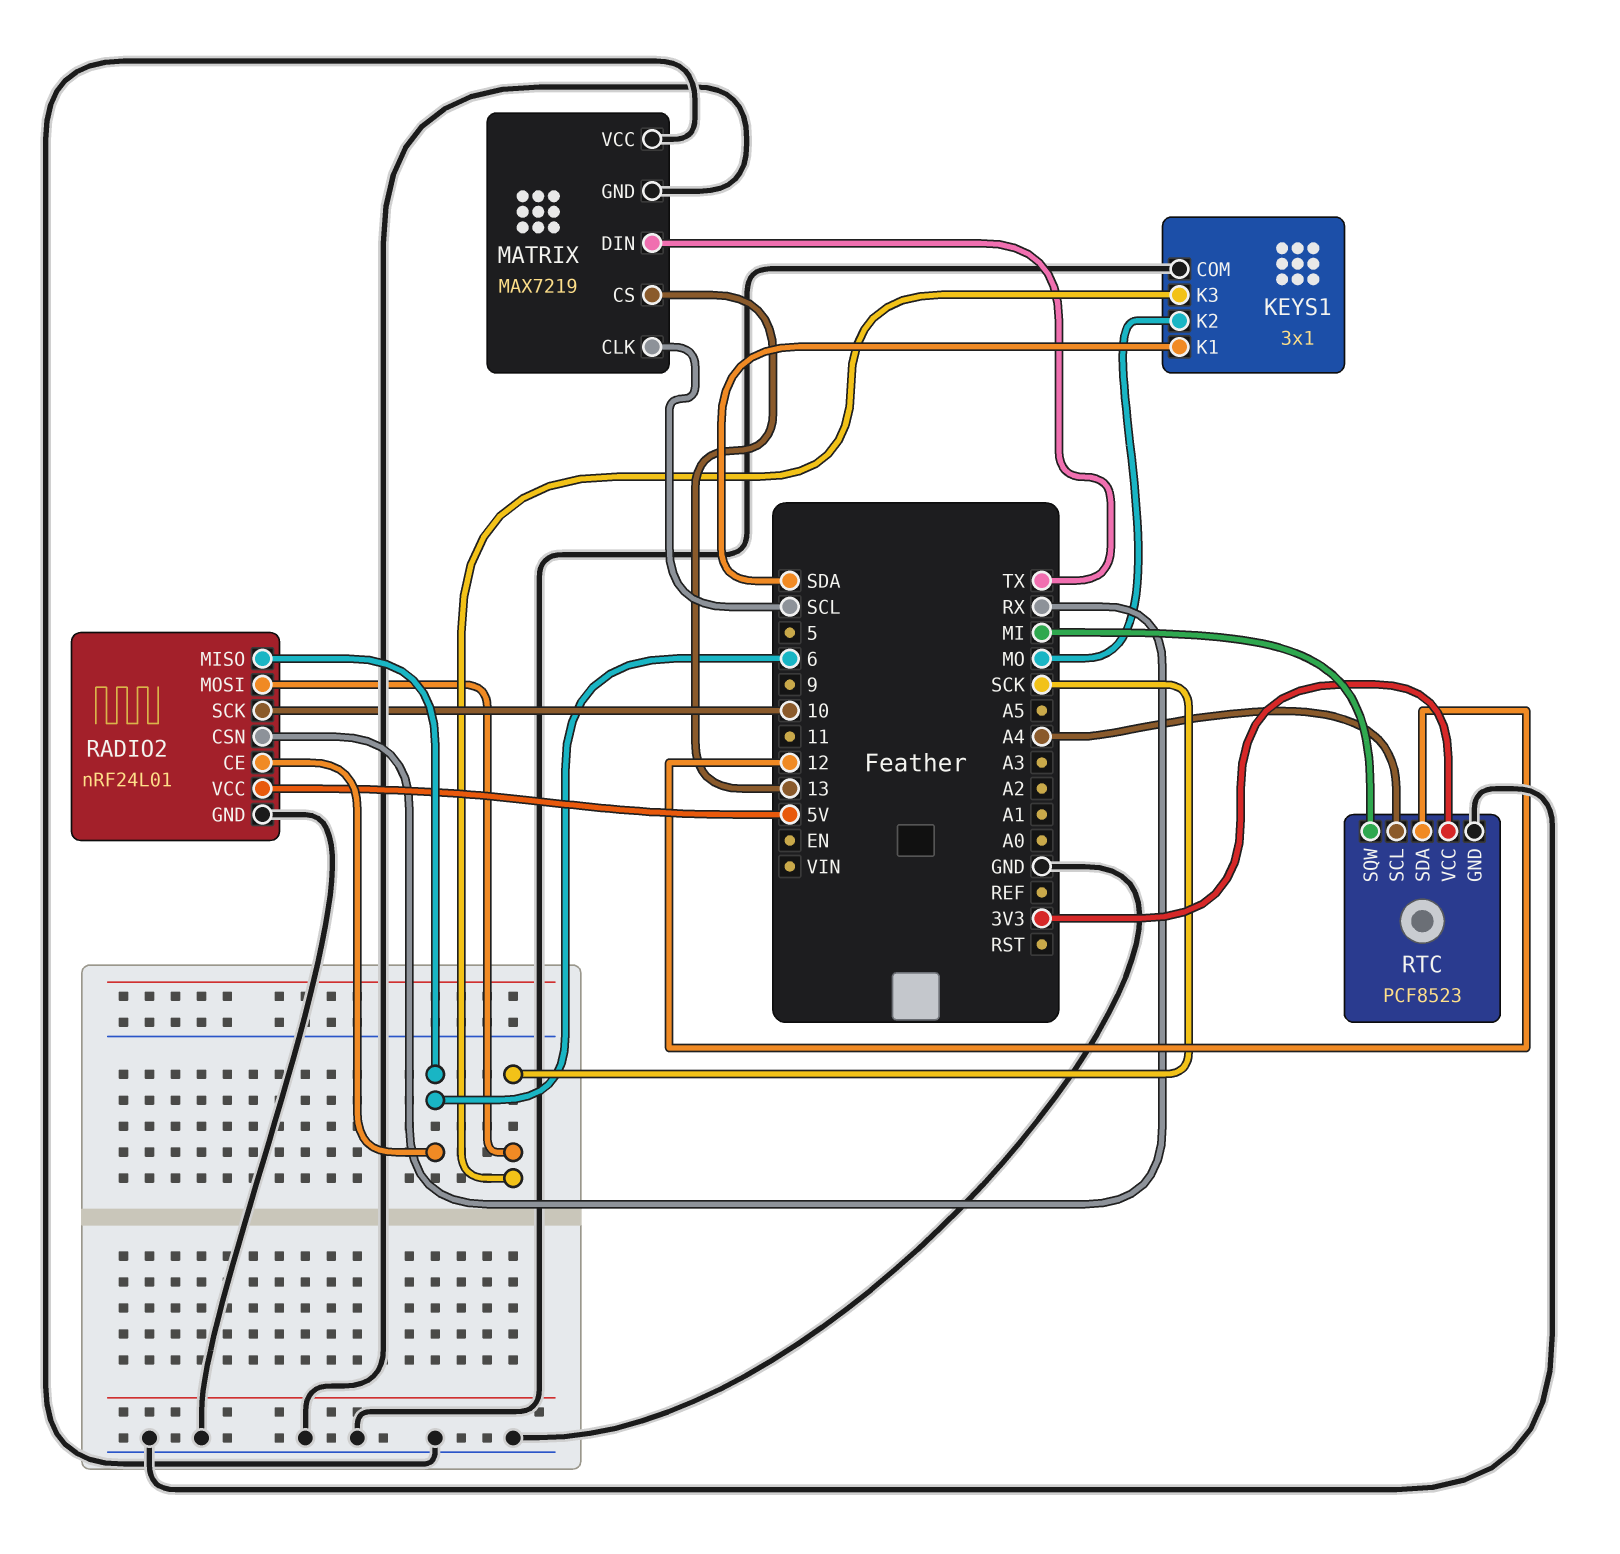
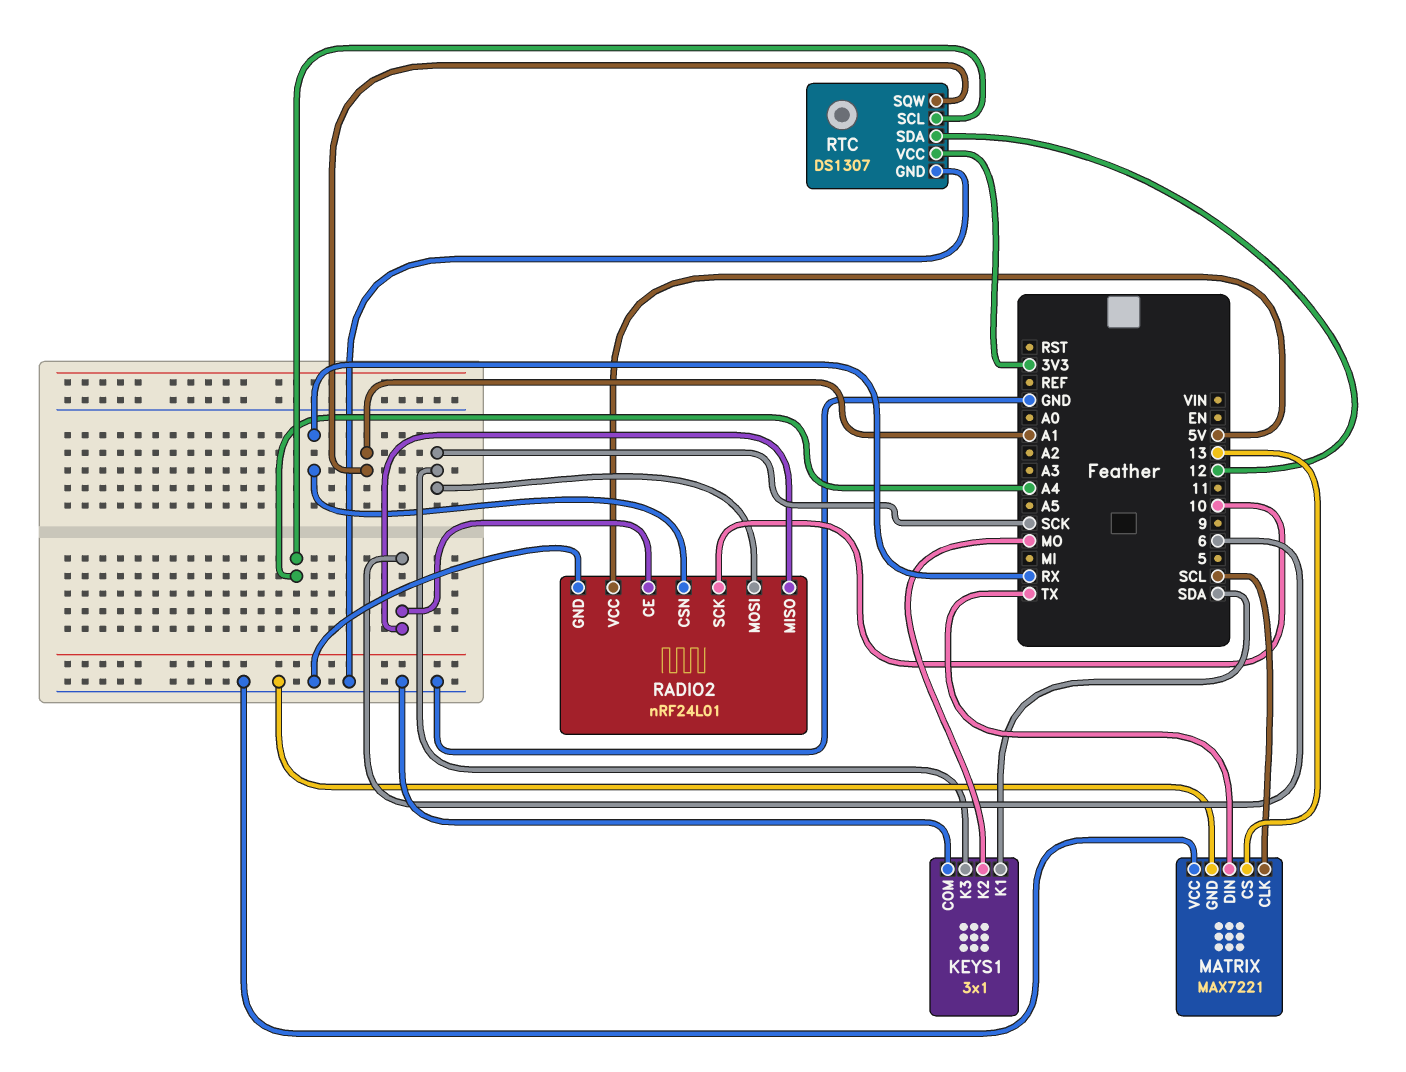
MATRIX: MAX7219 -> MAX7221
RTC: PCF8523 -> DS1307
RTC pin SQW: MI -> A1

